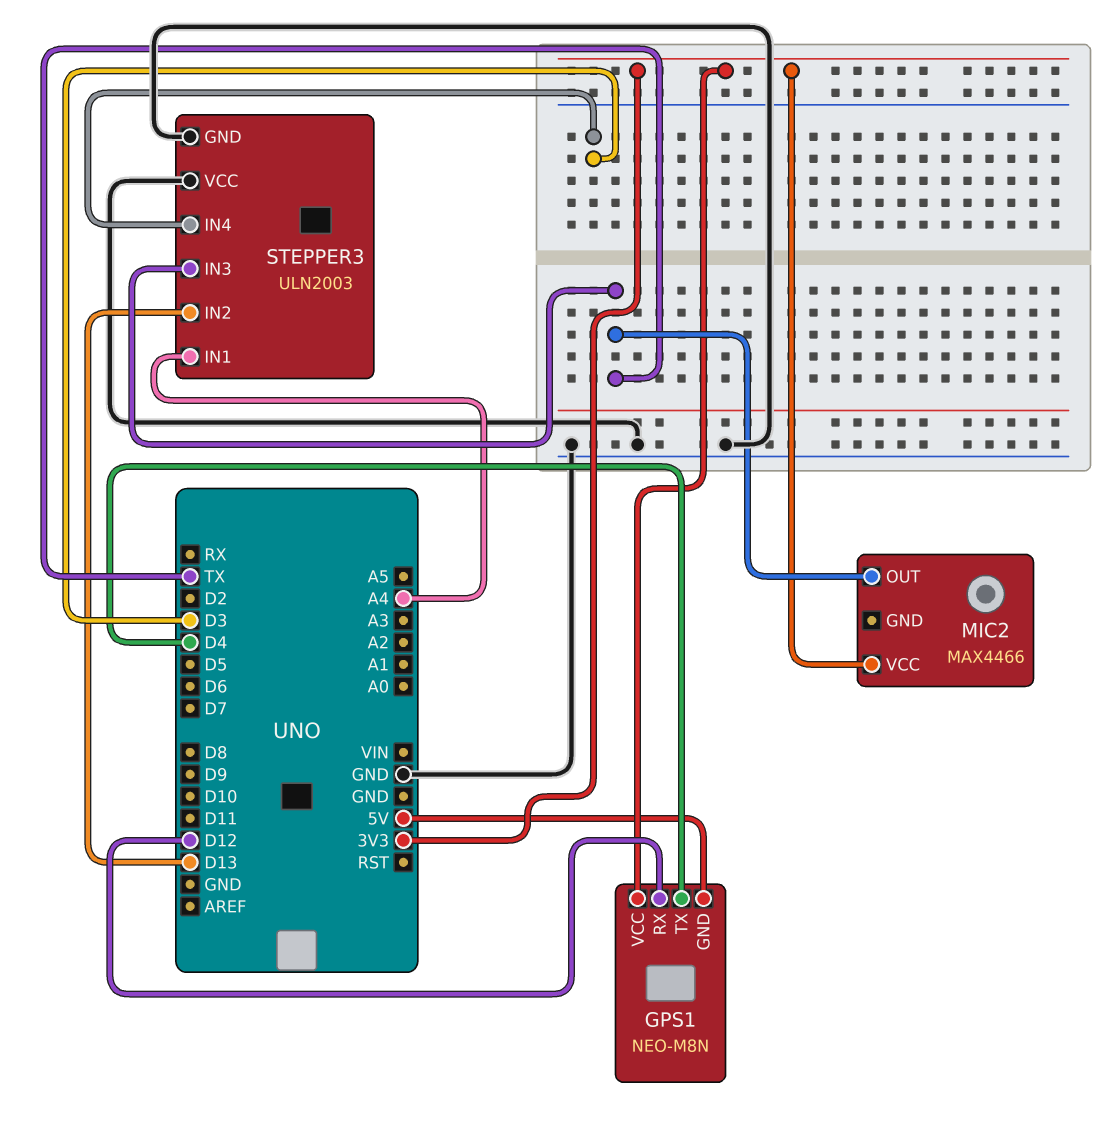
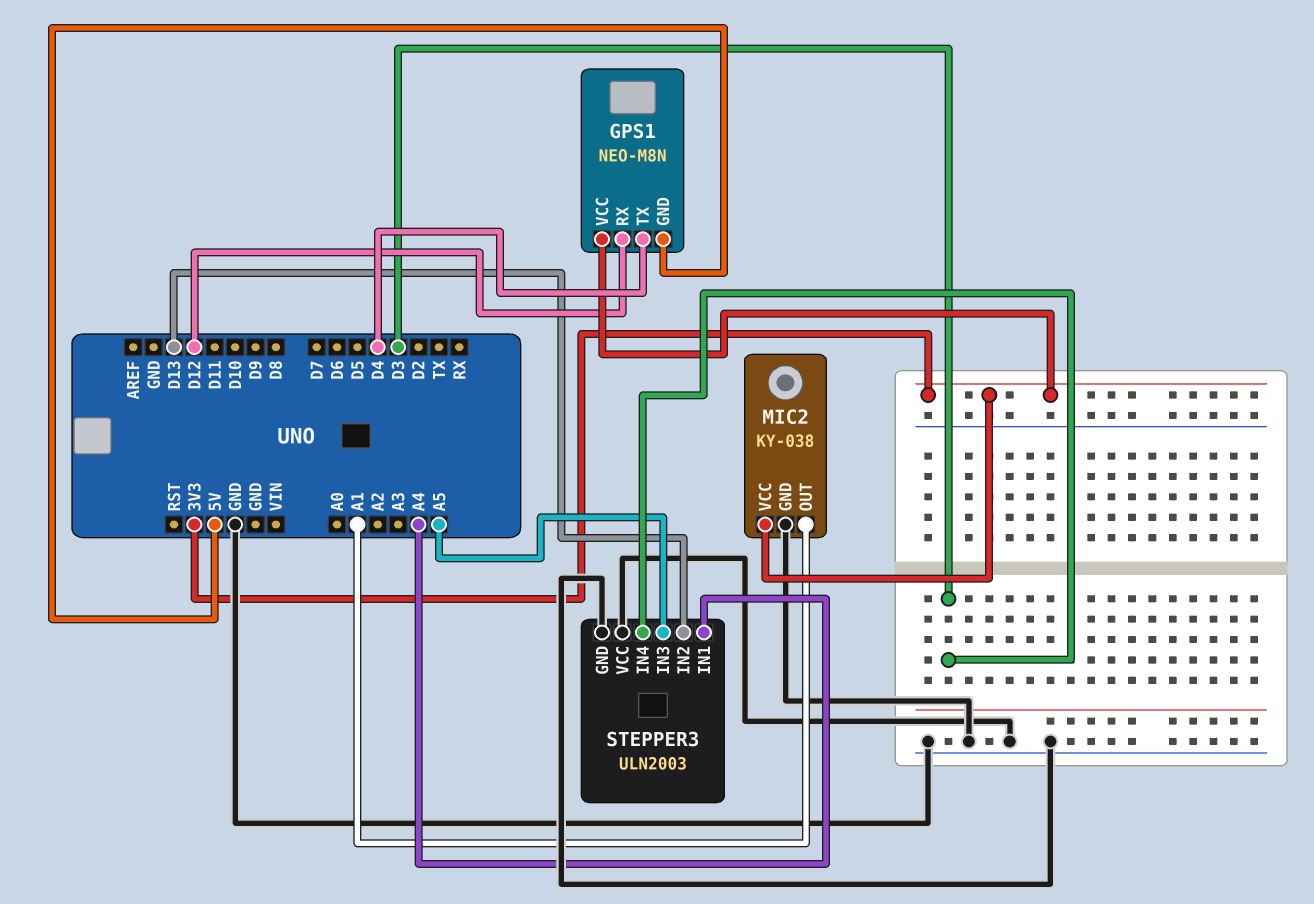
MIC2: MAX4466 -> KY-038
MIC2 pin GND: none -> GND
MIC2 pin OUT: TX -> A1
STEPPER3 pin IN3: TX -> A5

